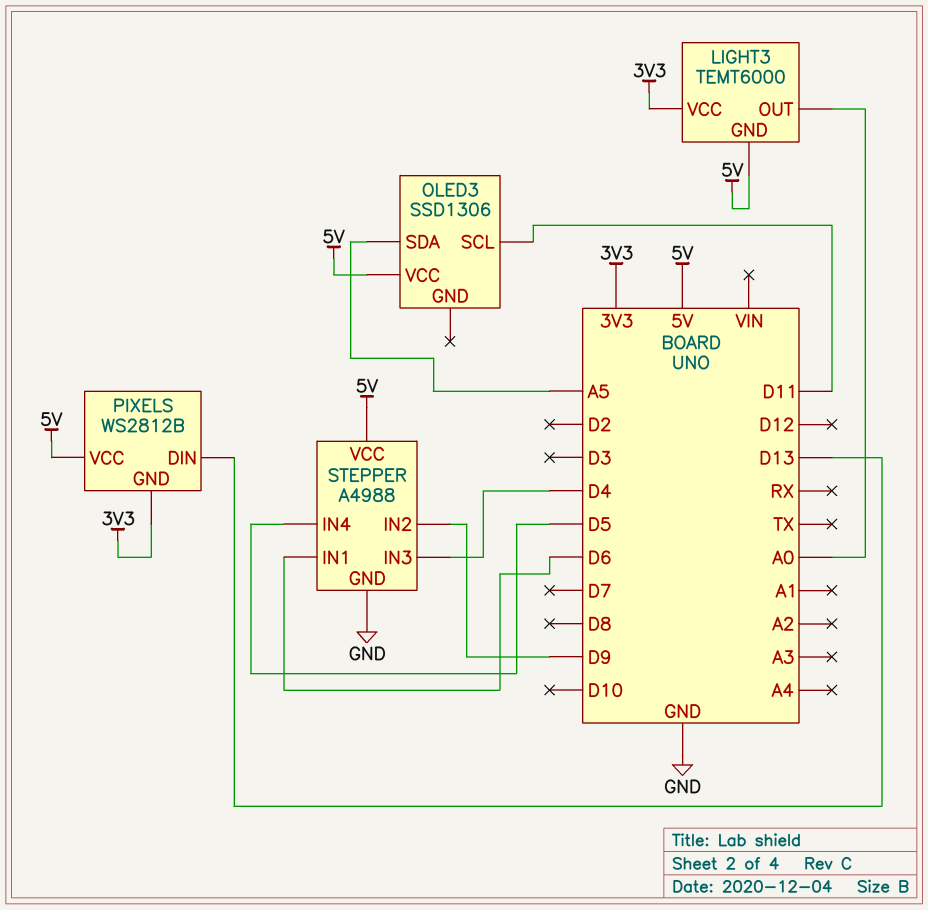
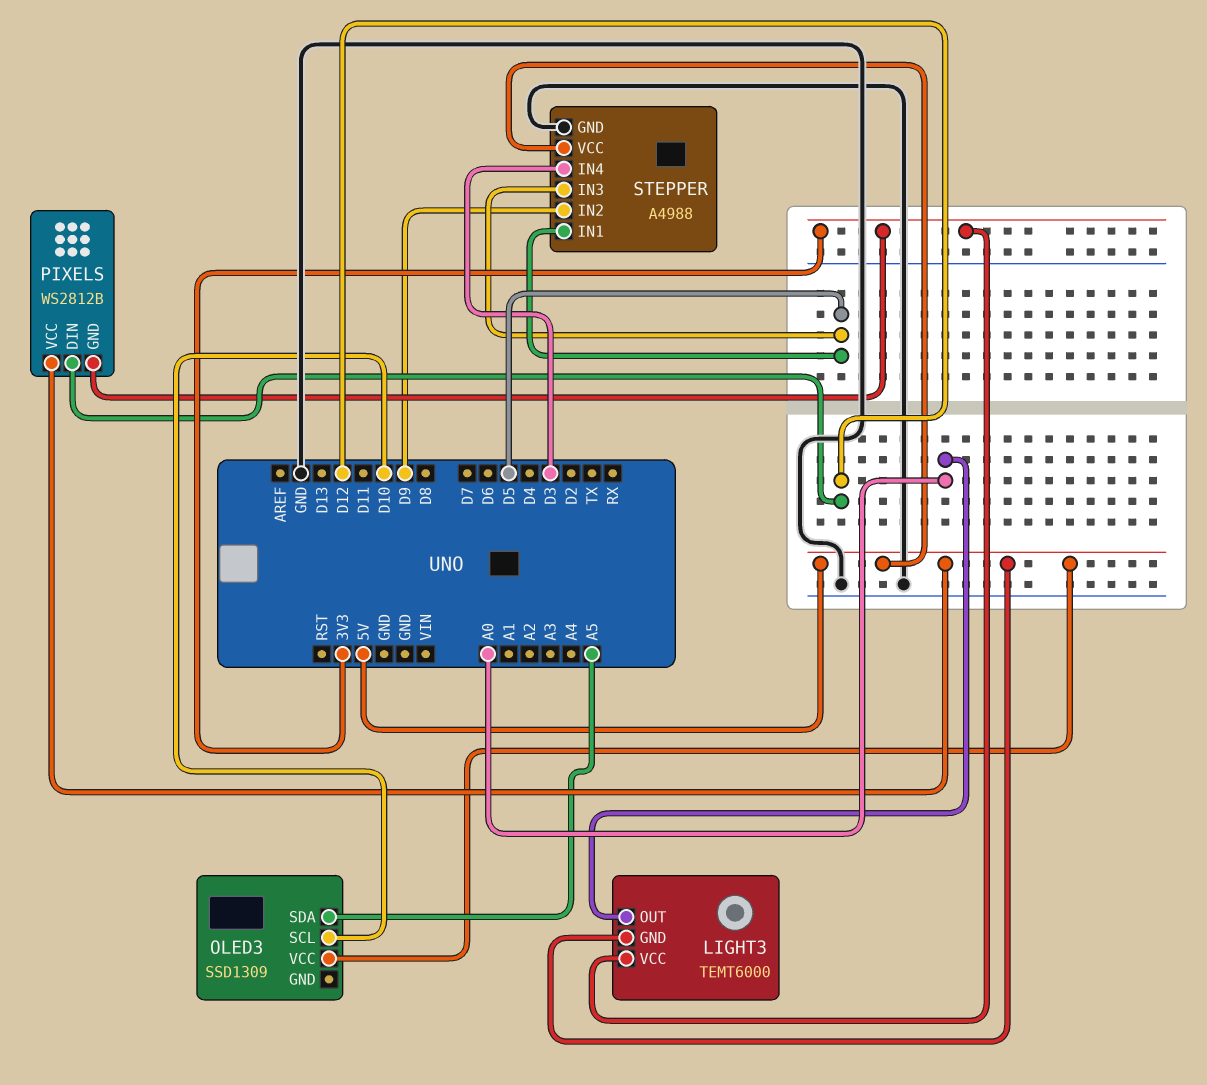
OLED3: SSD1306 -> SSD1309
OLED3 pin SCL: D11 -> D10
PIXELS pin DIN: D13 -> D12
STEPPER pin IN1: D6 -> D5
STEPPER pin IN3: D4 -> D5
STEPPER pin IN4: D5 -> D3

